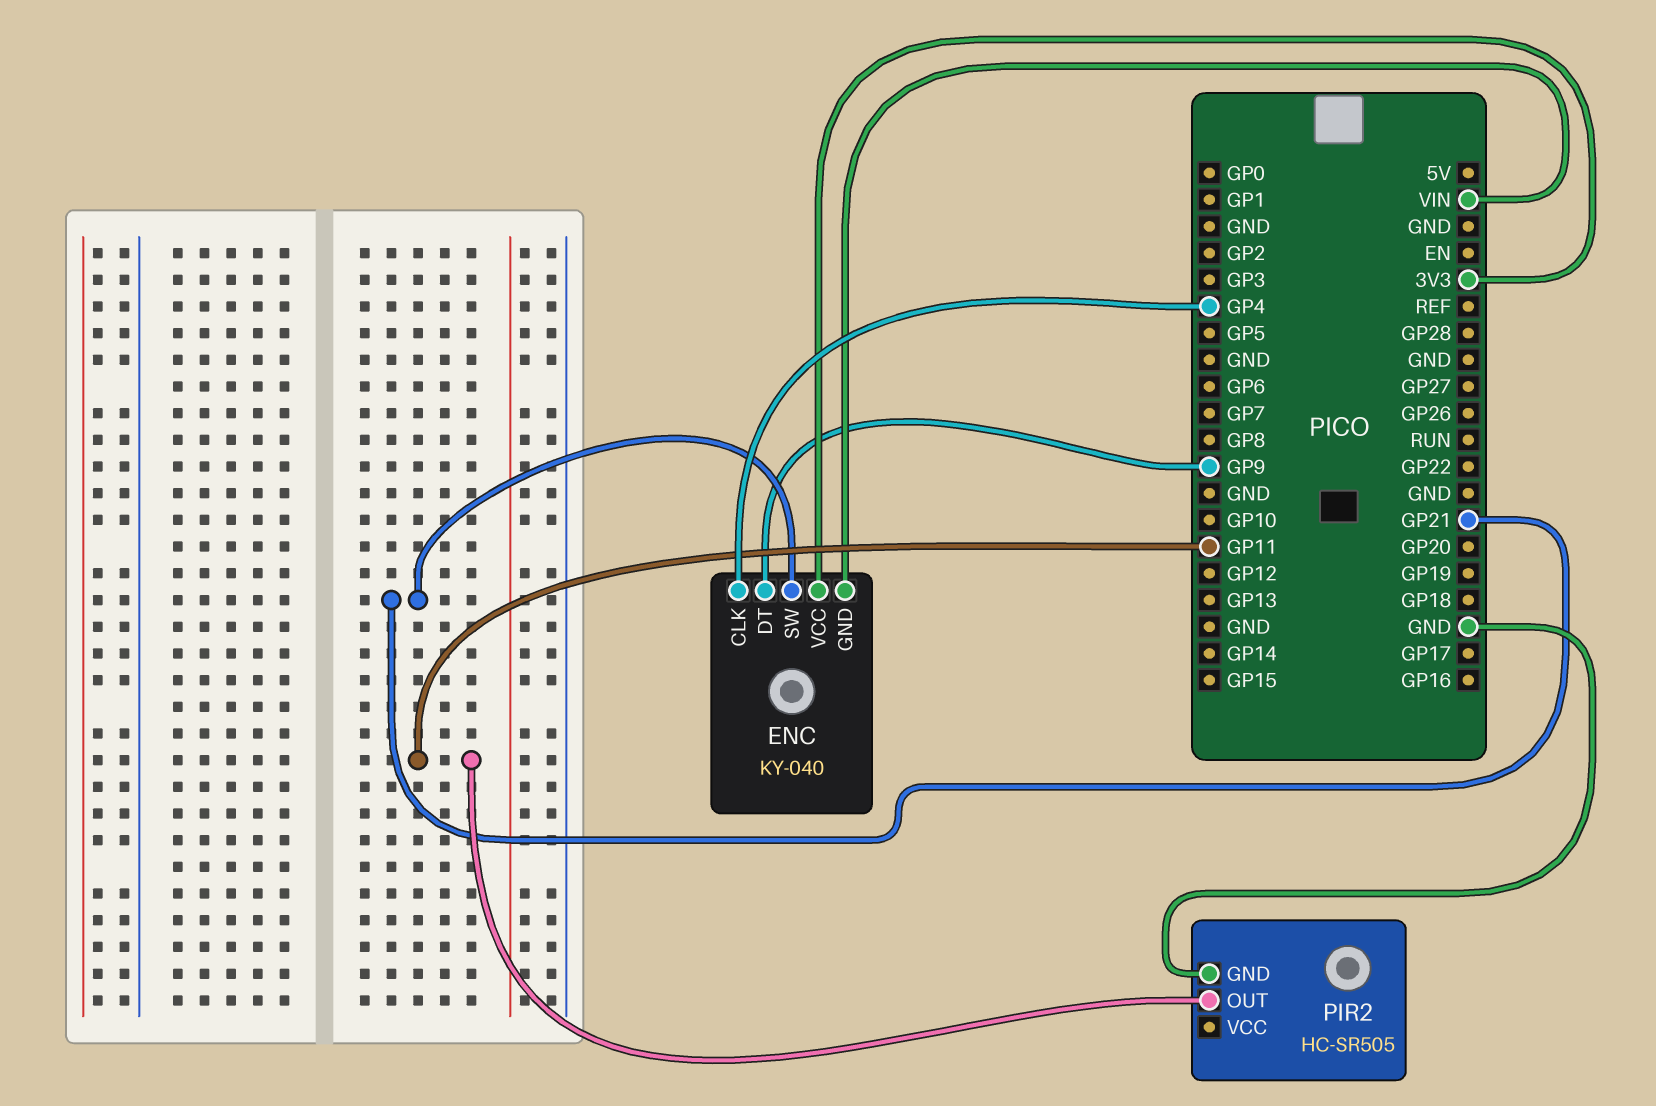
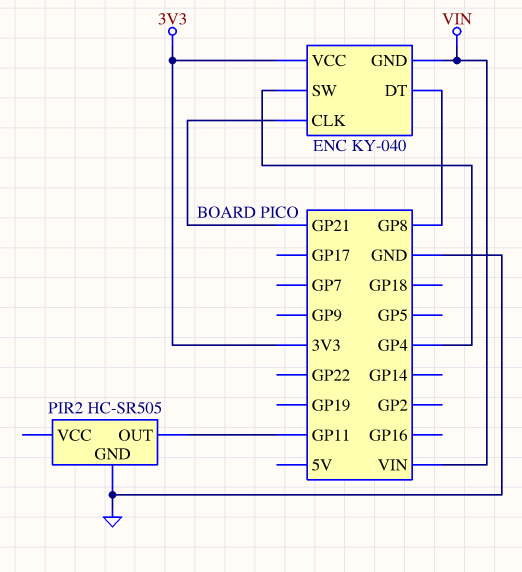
ENC pin CLK: GP4 -> GP21
ENC pin DT: GP9 -> GP8
ENC pin SW: GP21 -> GP4

